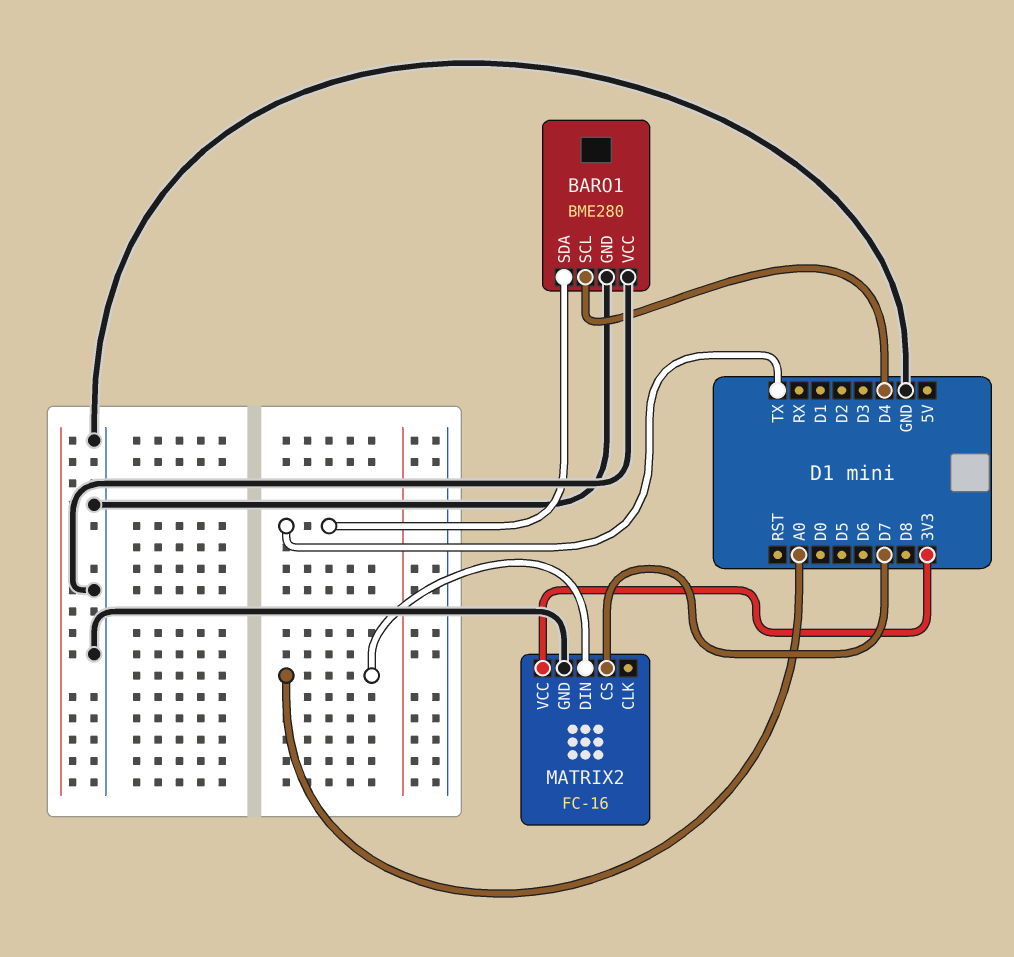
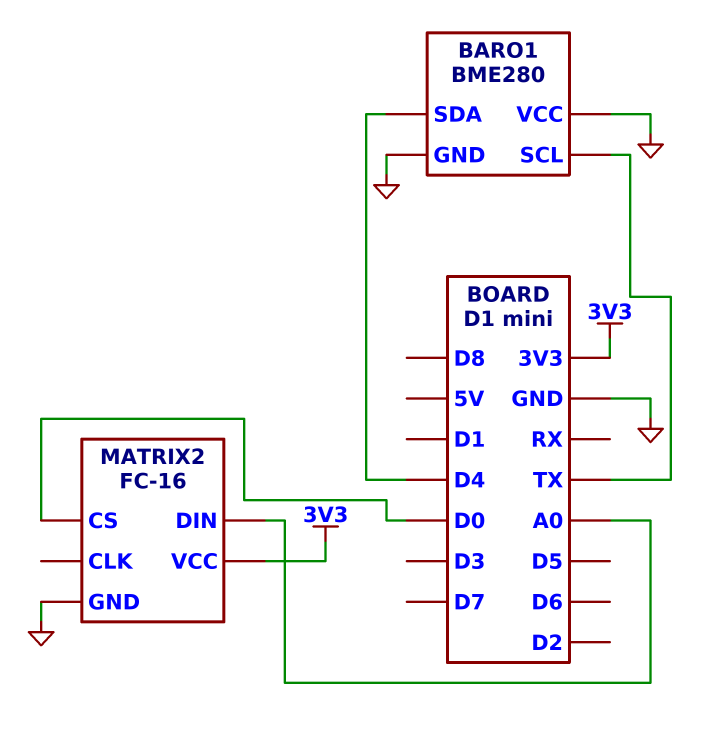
BARO1 pin SCL: D4 -> TX
BARO1 pin SDA: TX -> D4
MATRIX2 pin CS: D7 -> D0

